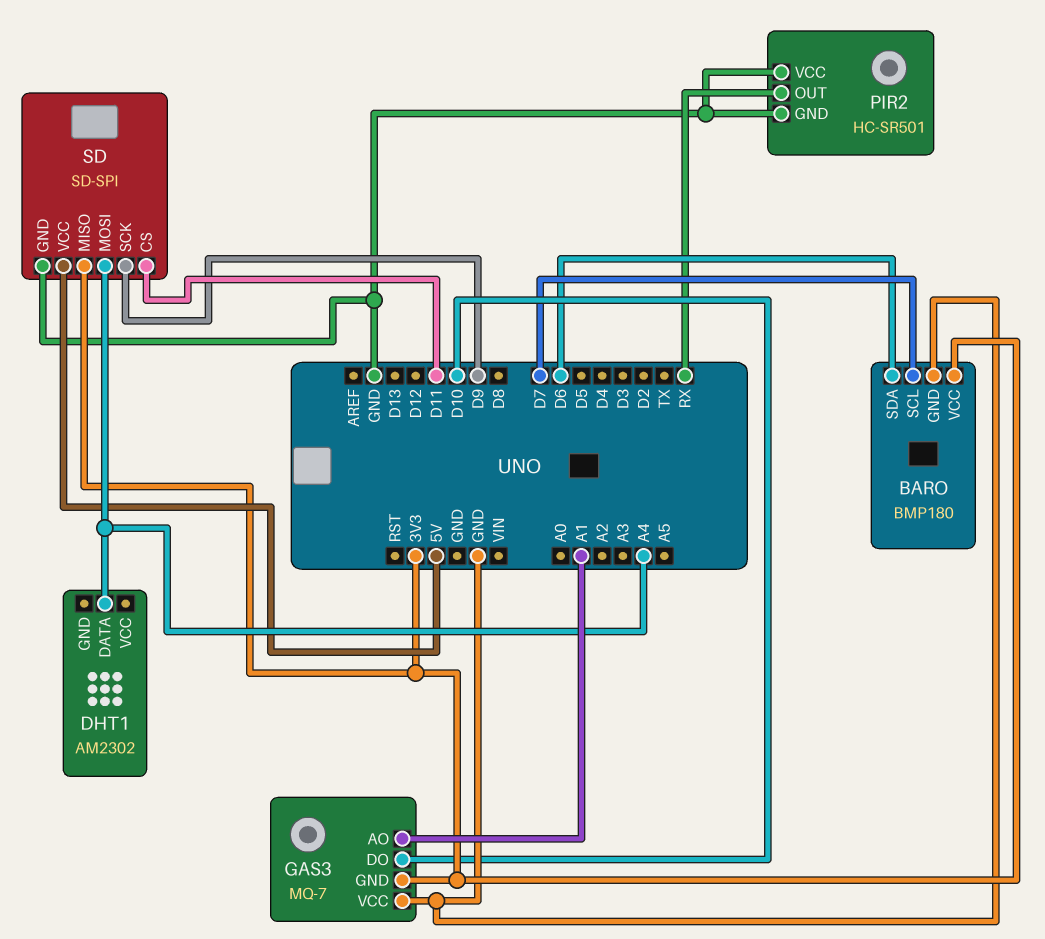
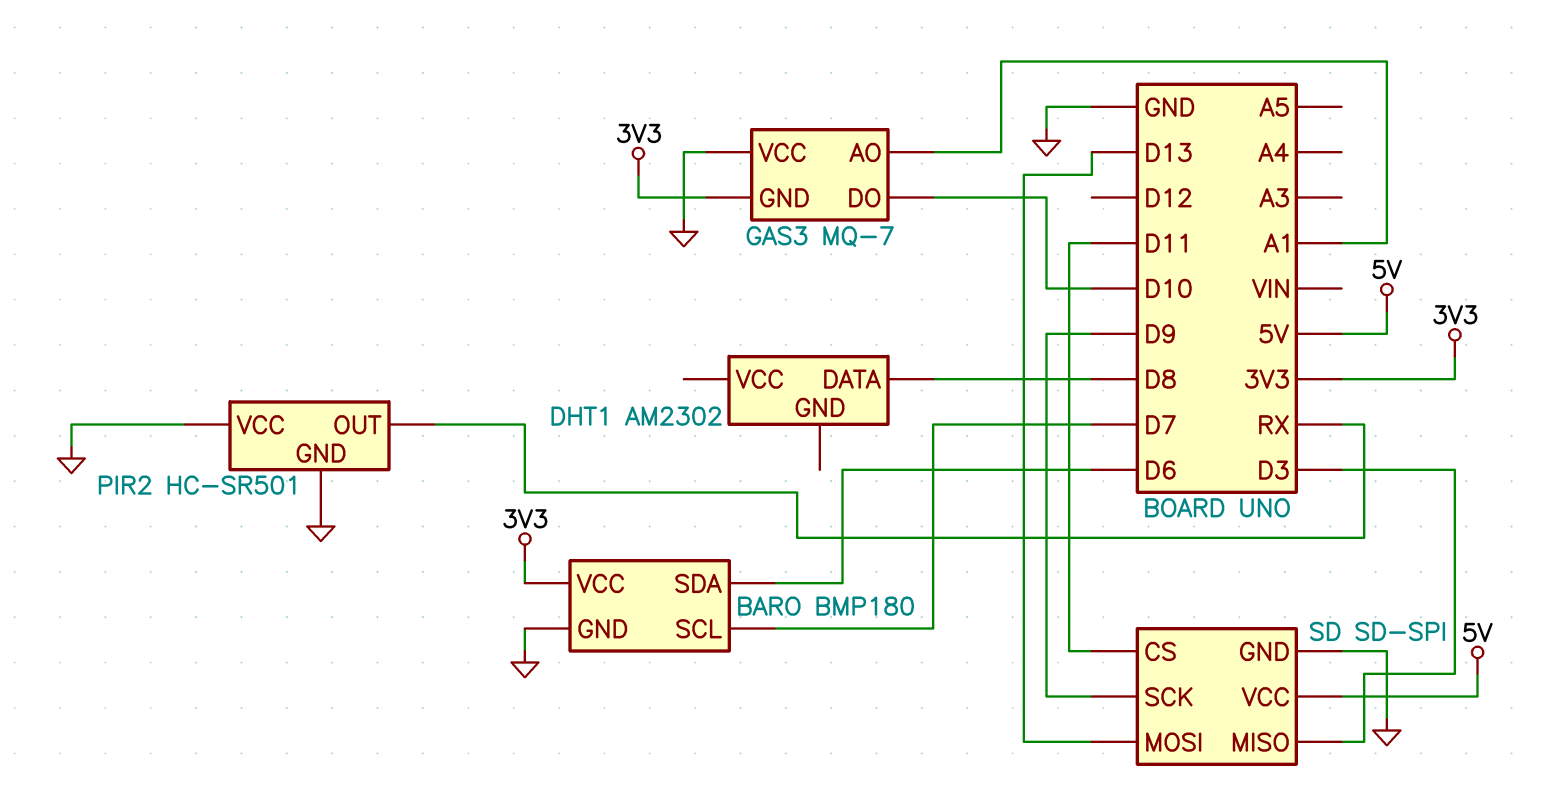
DHT1 pin DATA: A4 -> D8
SD pin MISO: 3V3 -> D3
SD pin MOSI: A4 -> D13

